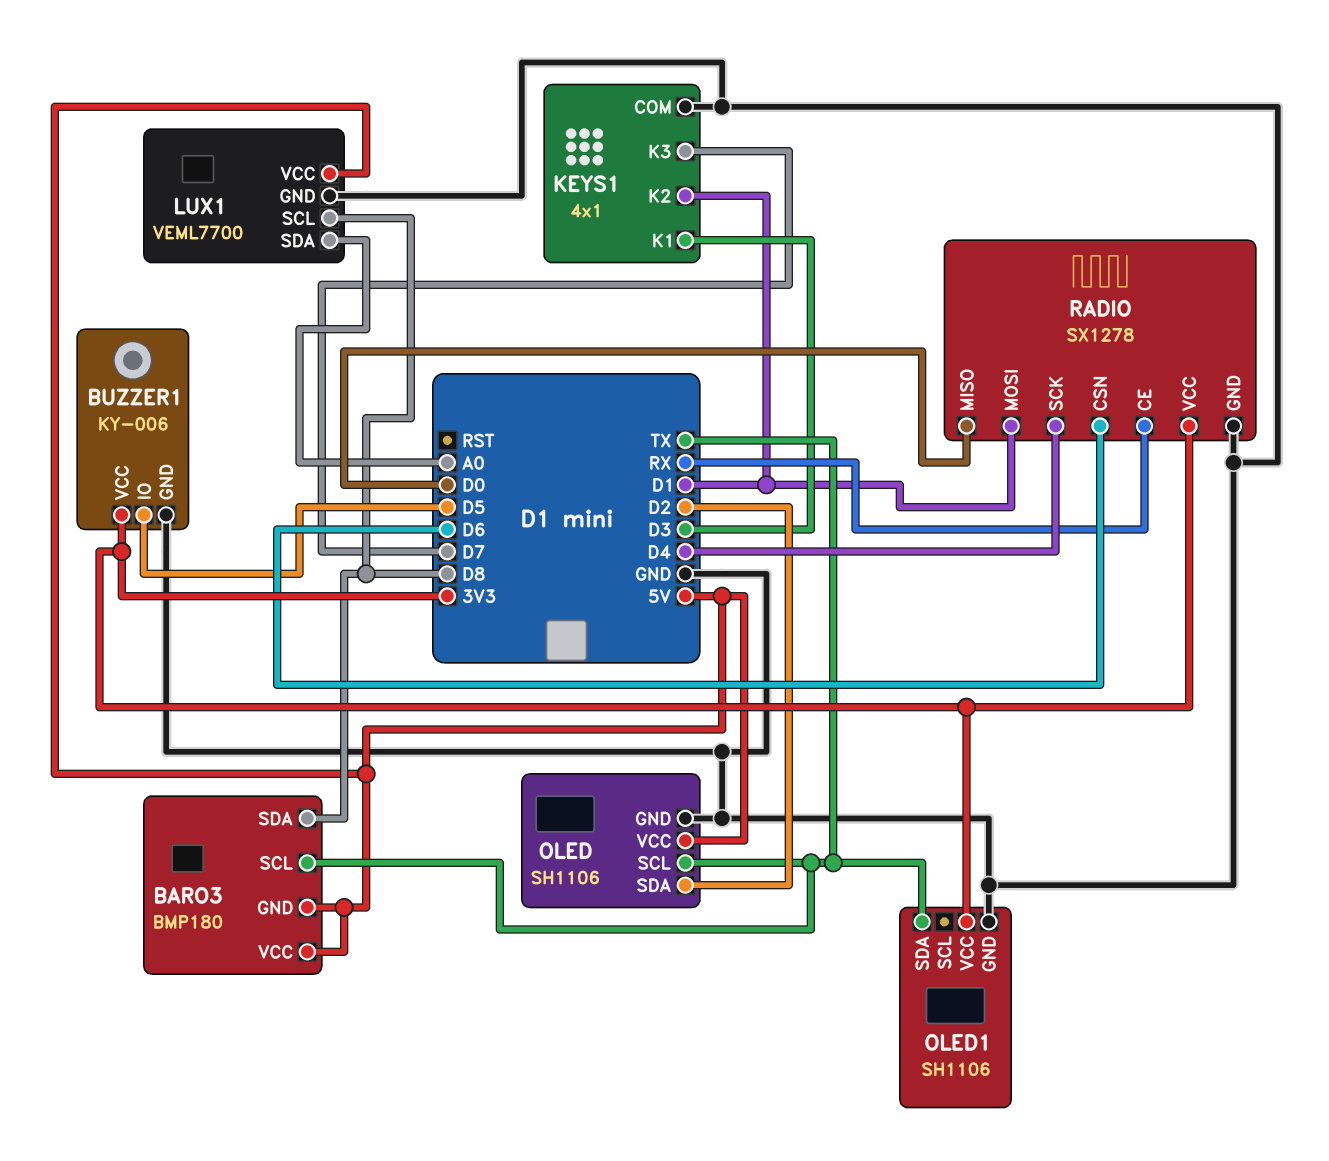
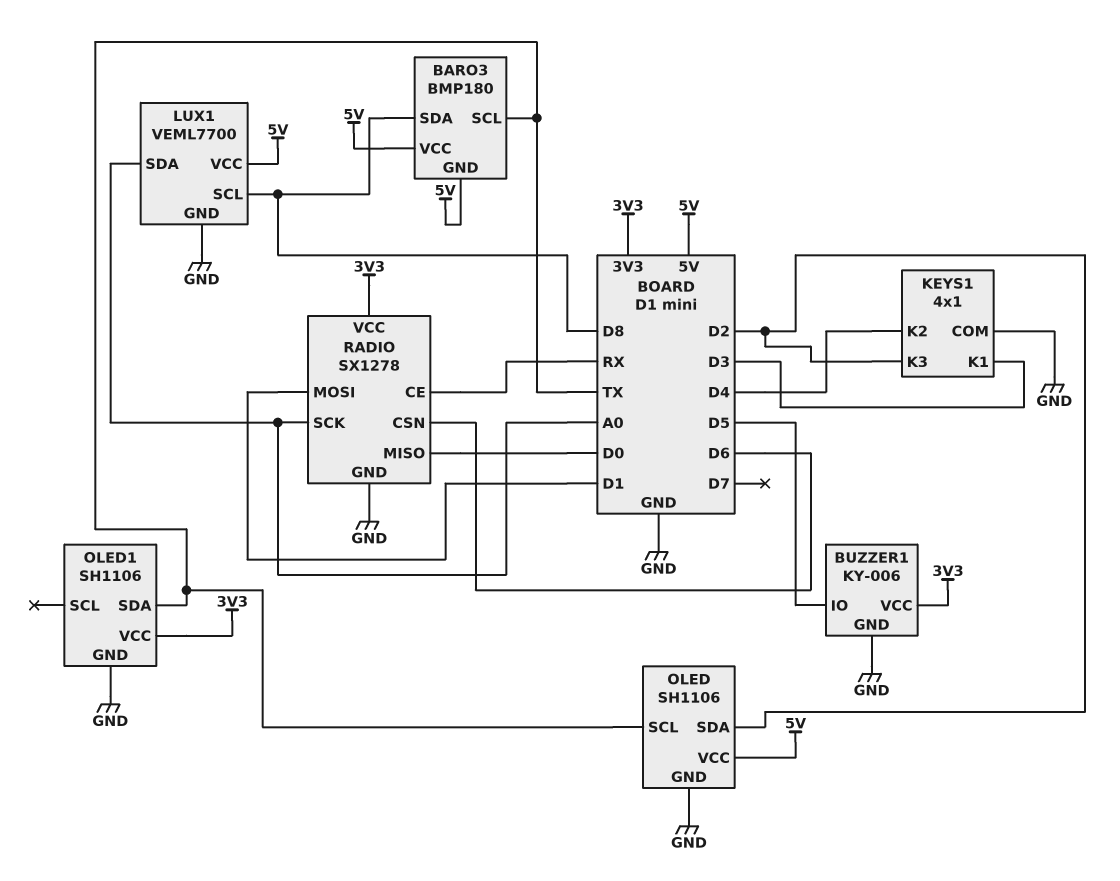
KEYS1 pin K2: D1 -> D4
KEYS1 pin K3: D7 -> D2
RADIO pin SCK: D4 -> A0

